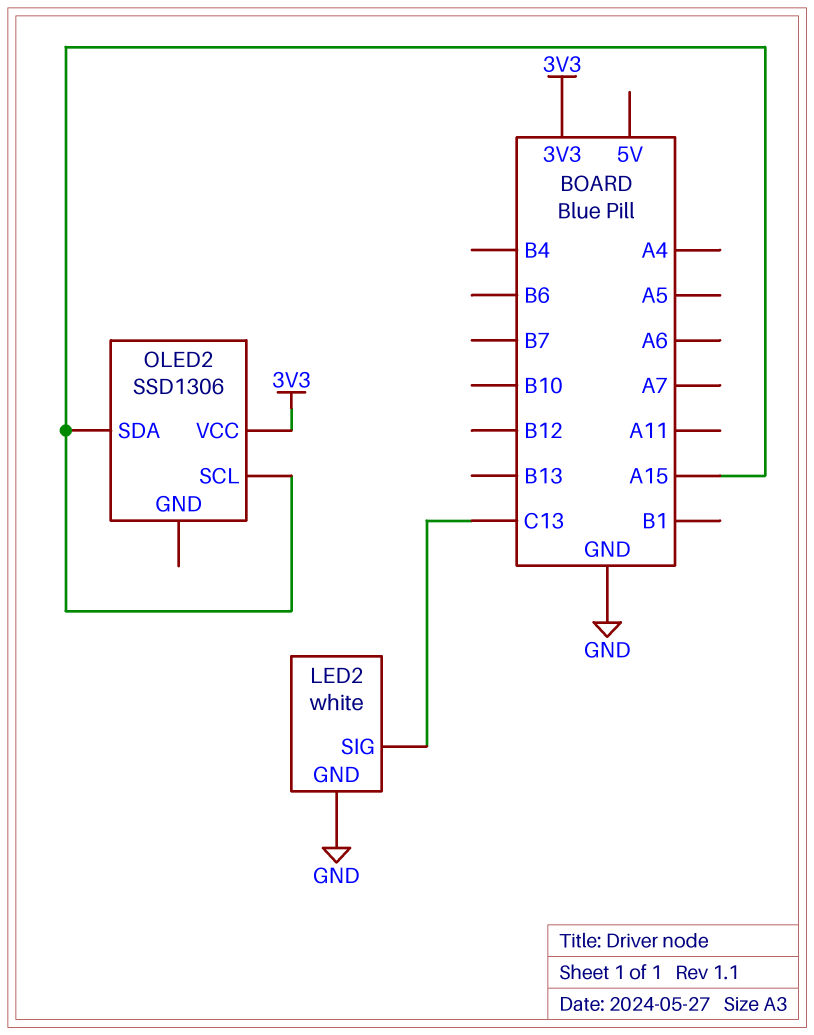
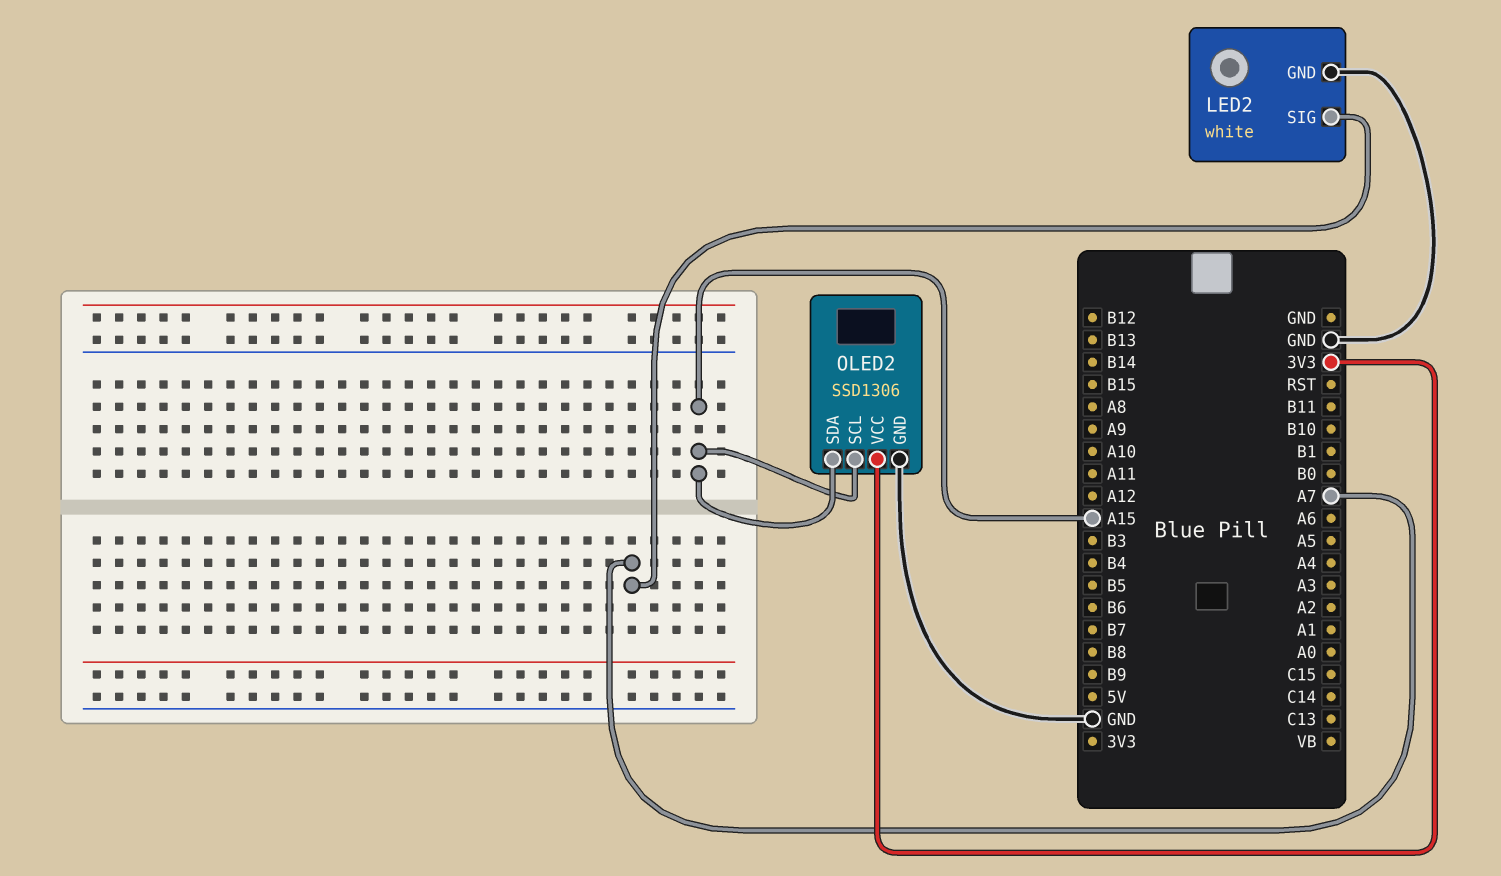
LED2 pin SIG: C13 -> A7
OLED2 pin GND: none -> GND

